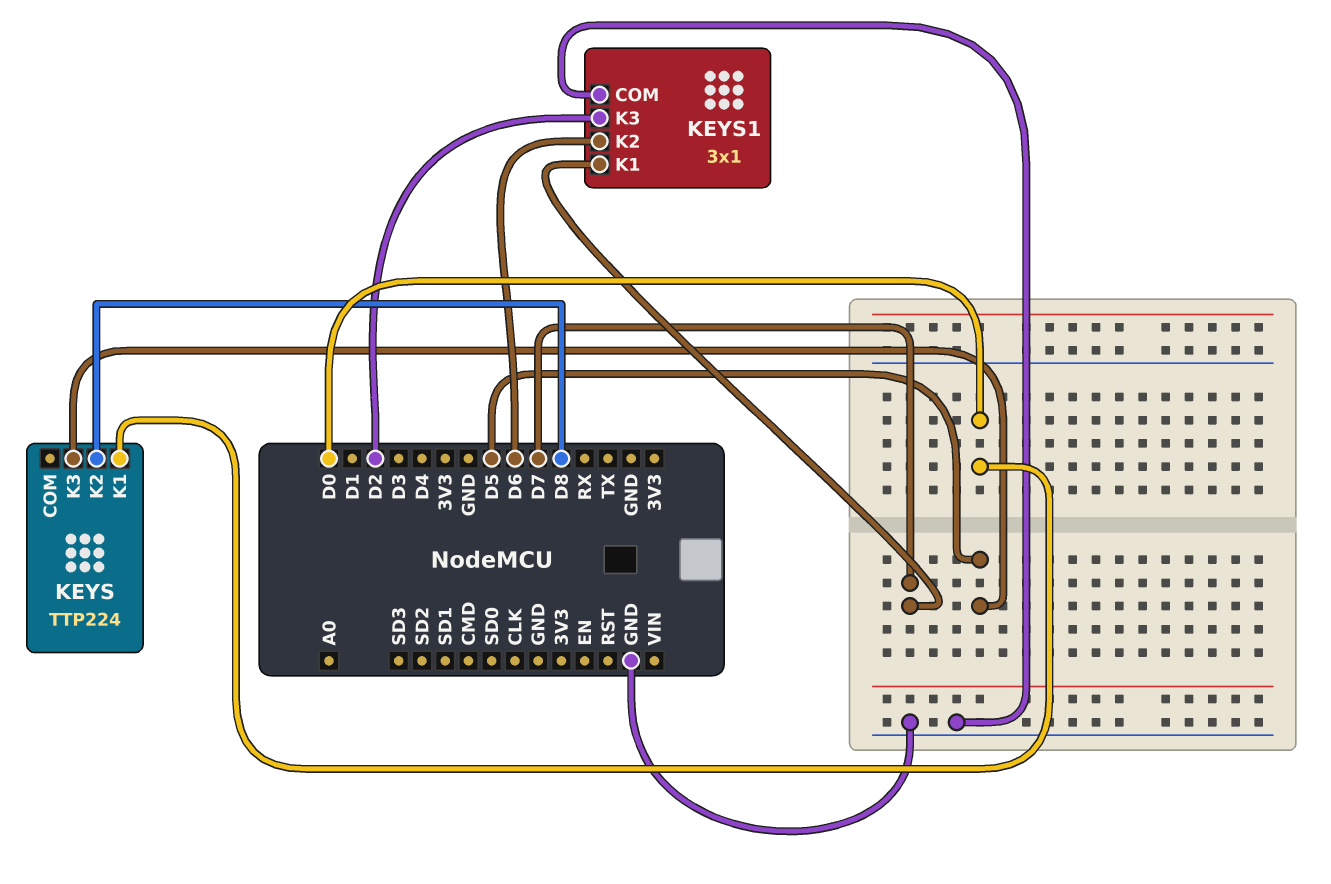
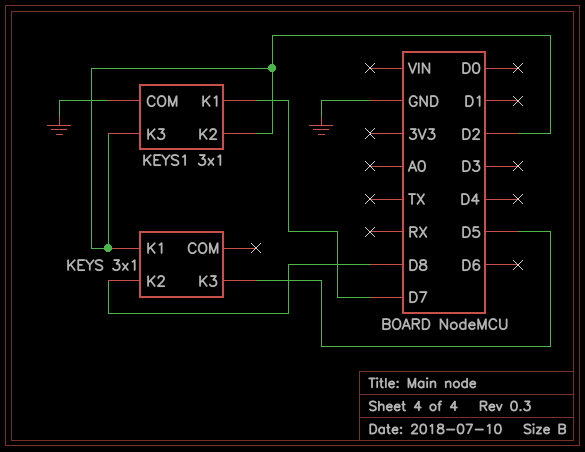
KEYS: TTP224 -> 3x1
KEYS pin K1: D0 -> D2
KEYS1 pin K2: D6 -> D2

